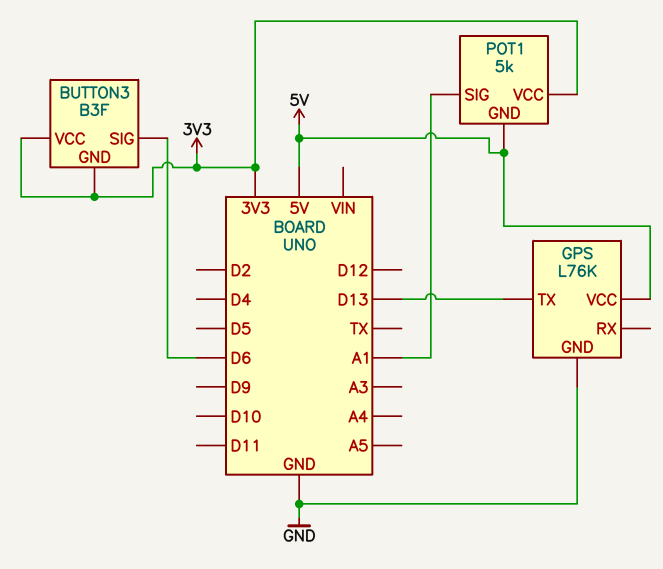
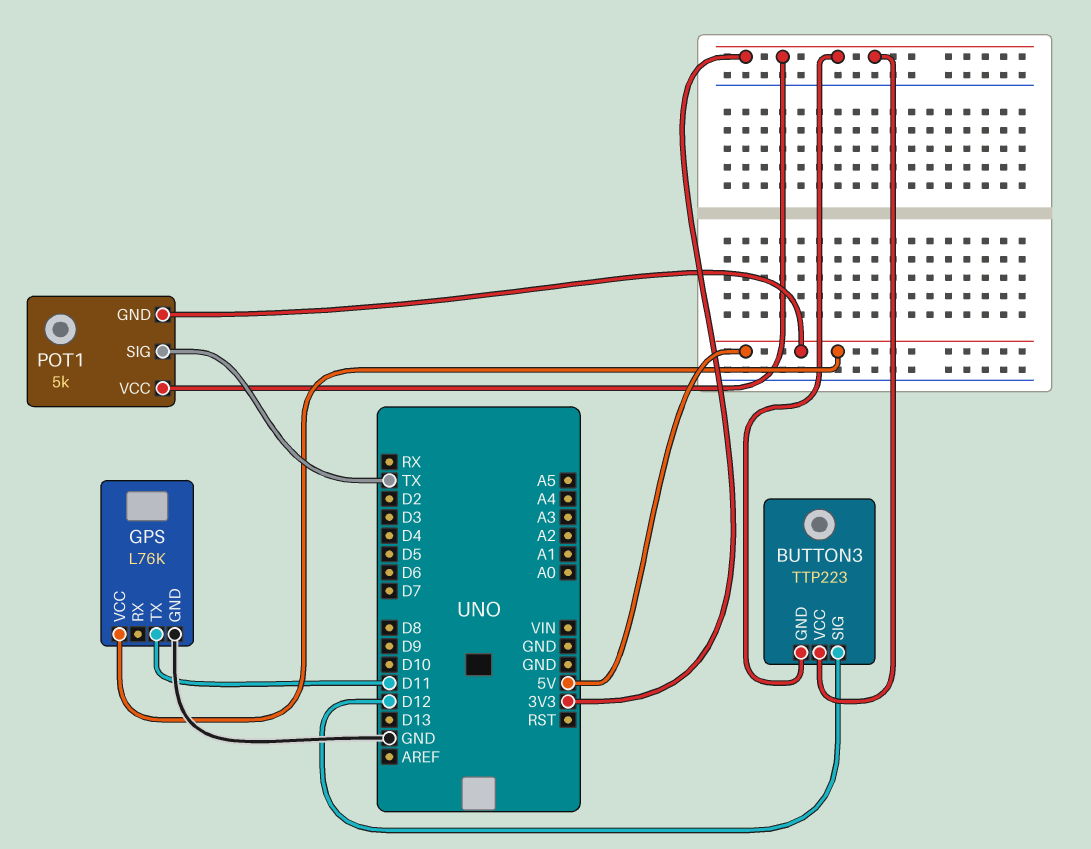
BUTTON3: B3F -> TTP223
BUTTON3 pin SIG: D6 -> D12
GPS pin TX: D13 -> D11
POT1 pin SIG: A1 -> TX

